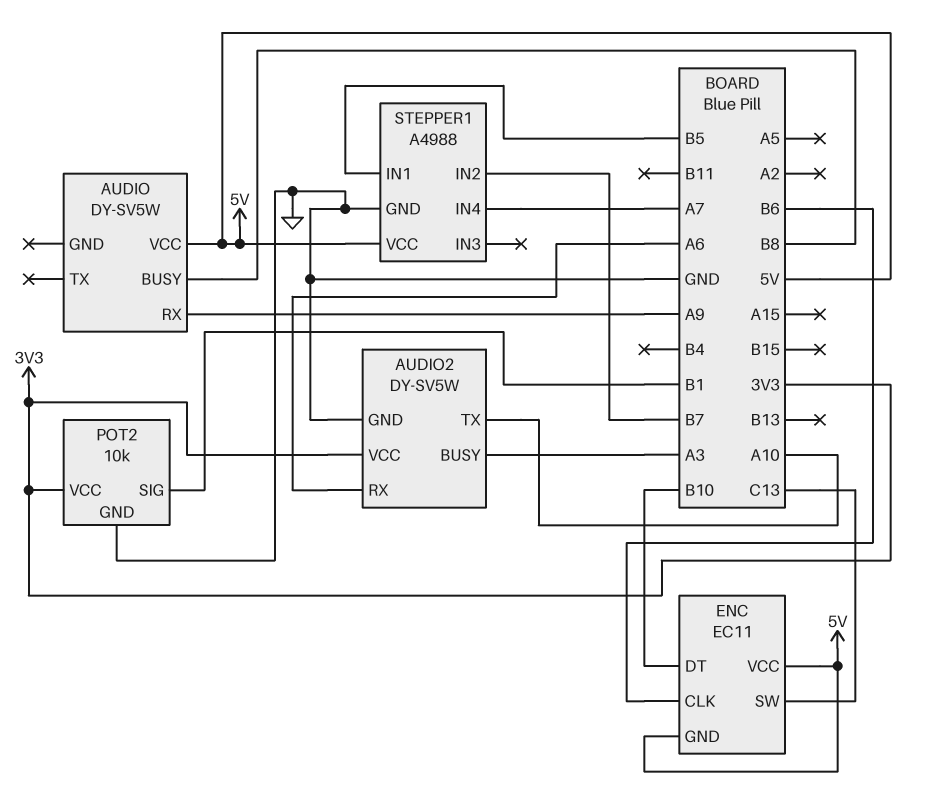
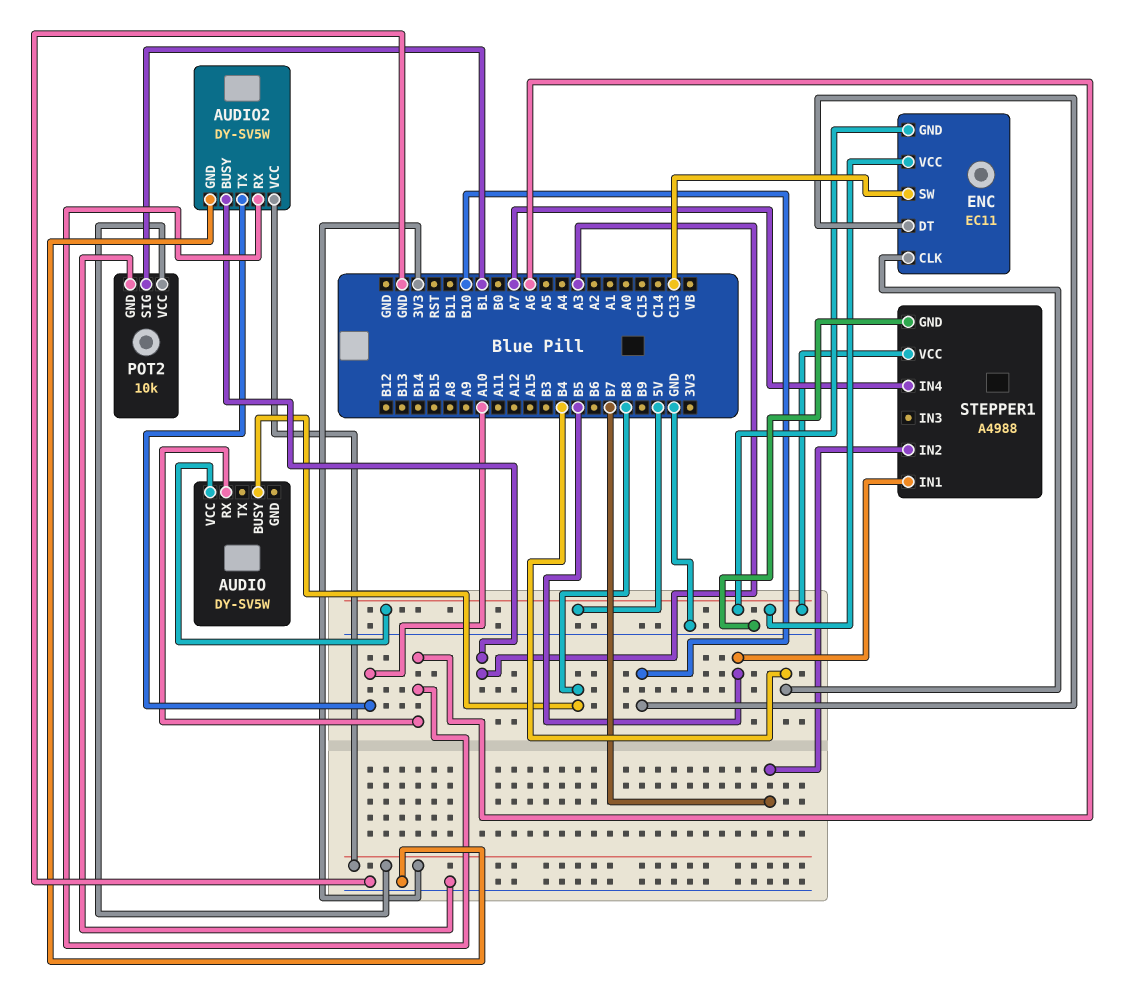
AUDIO pin RX: A9 -> A6
ENC pin CLK: B6 -> B4

